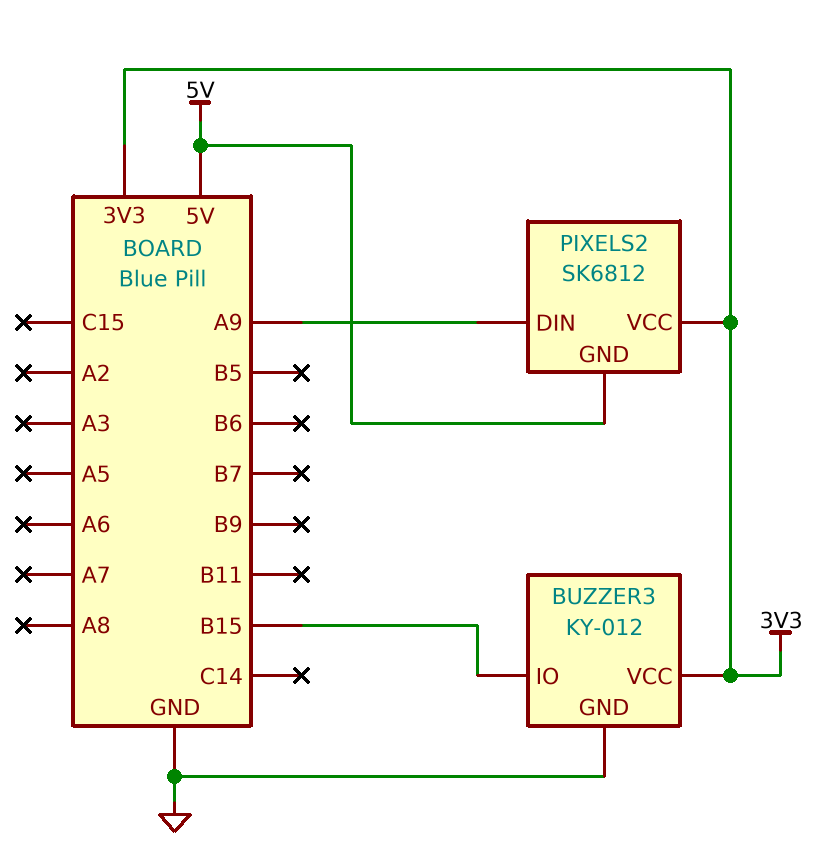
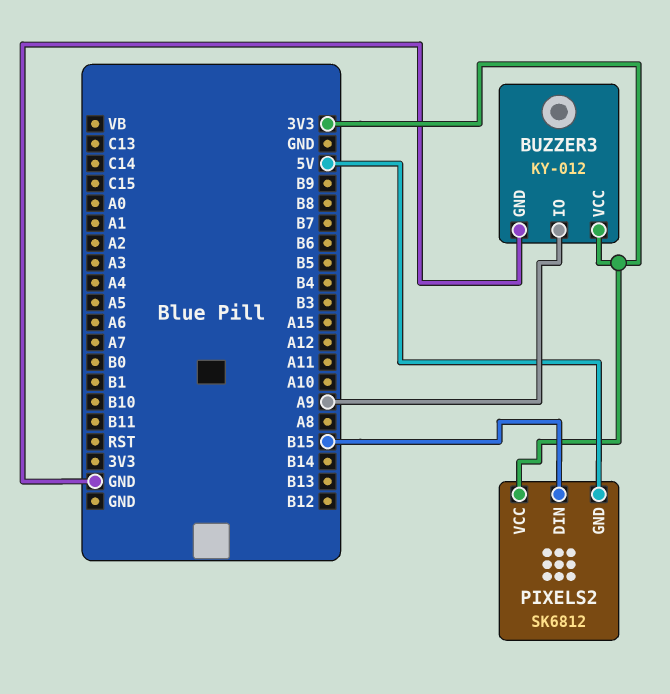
BUZZER3 pin IO: B15 -> A9
PIXELS2 pin DIN: A9 -> B15

